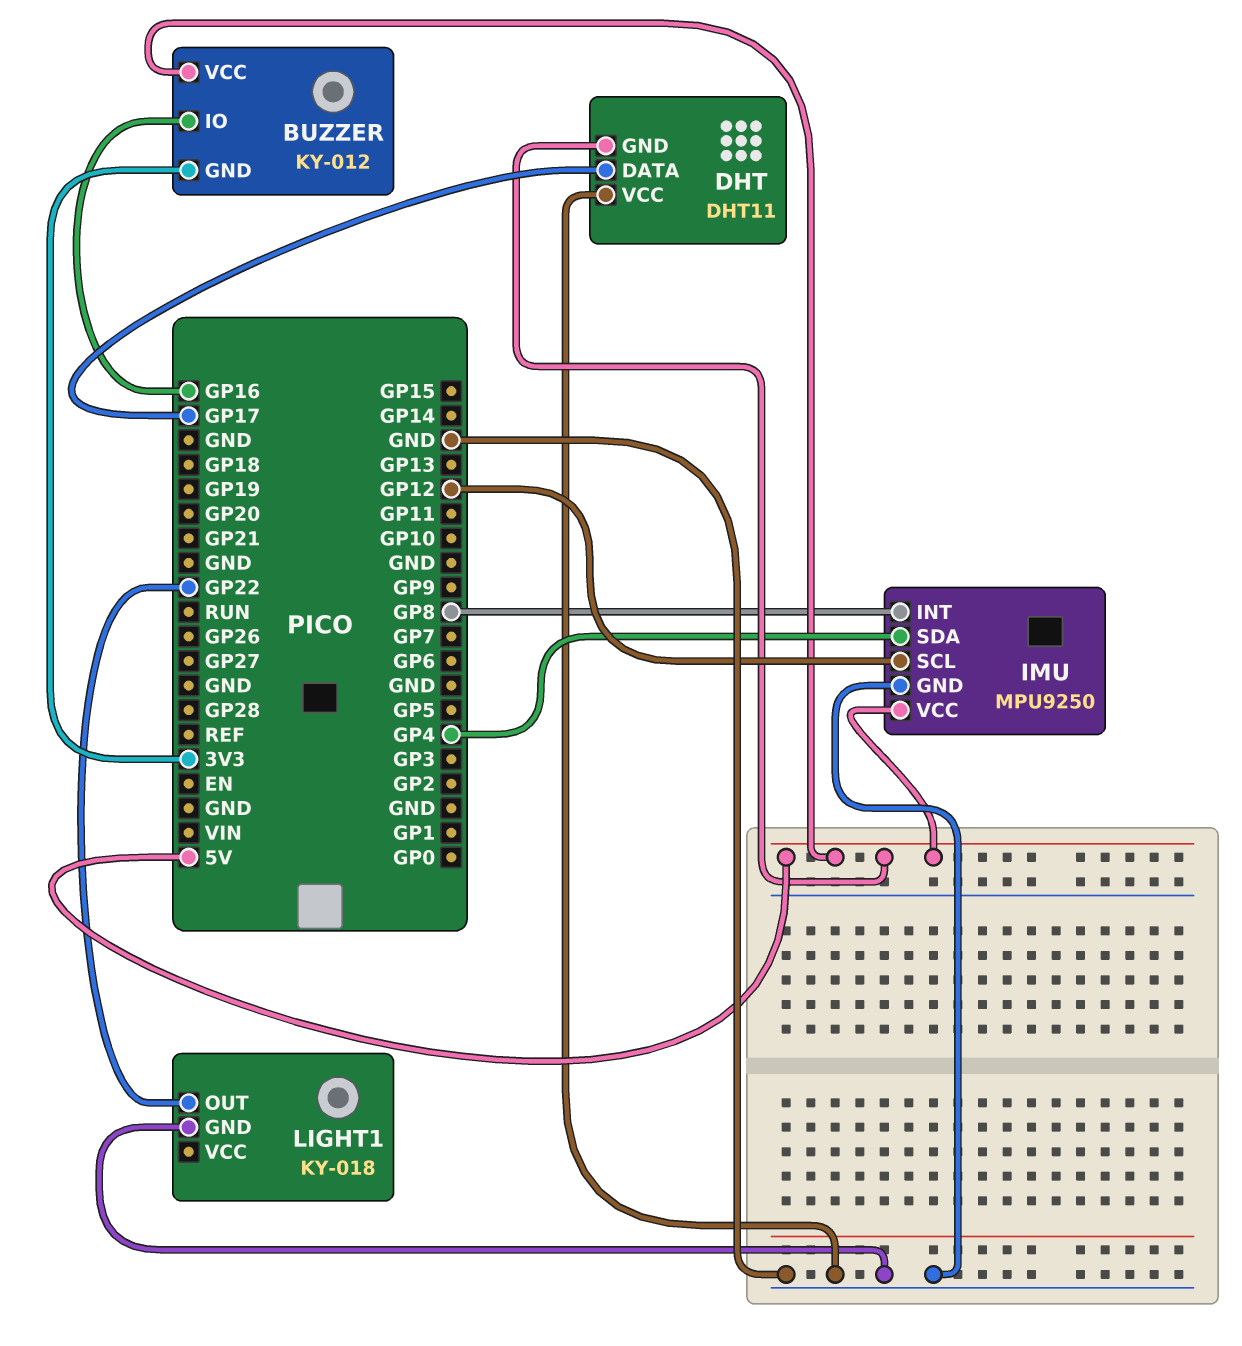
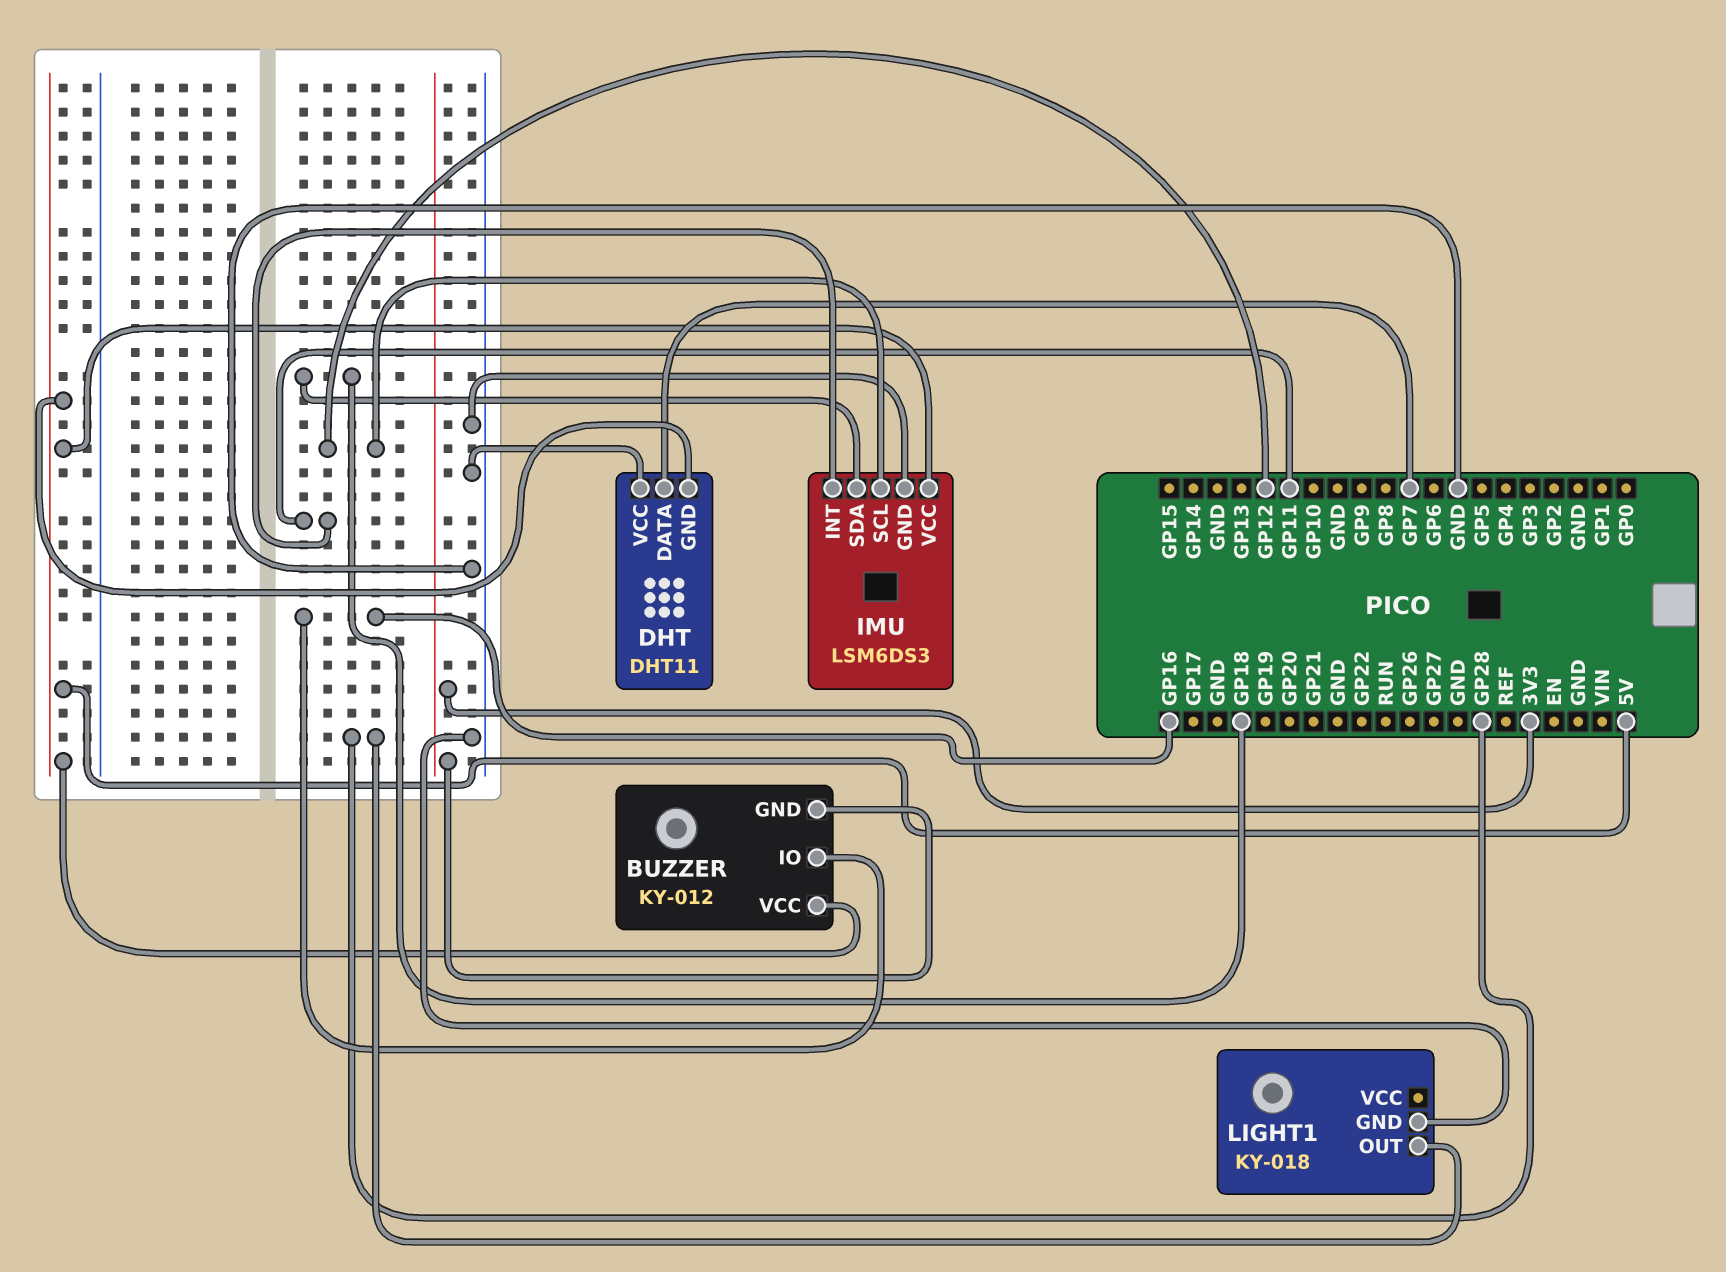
DHT pin DATA: GP17 -> GP7
IMU: MPU9250 -> LSM6DS3
IMU pin INT: GP8 -> GP11
IMU pin SDA: GP4 -> GP18
LIGHT1 pin OUT: GP22 -> GP28

